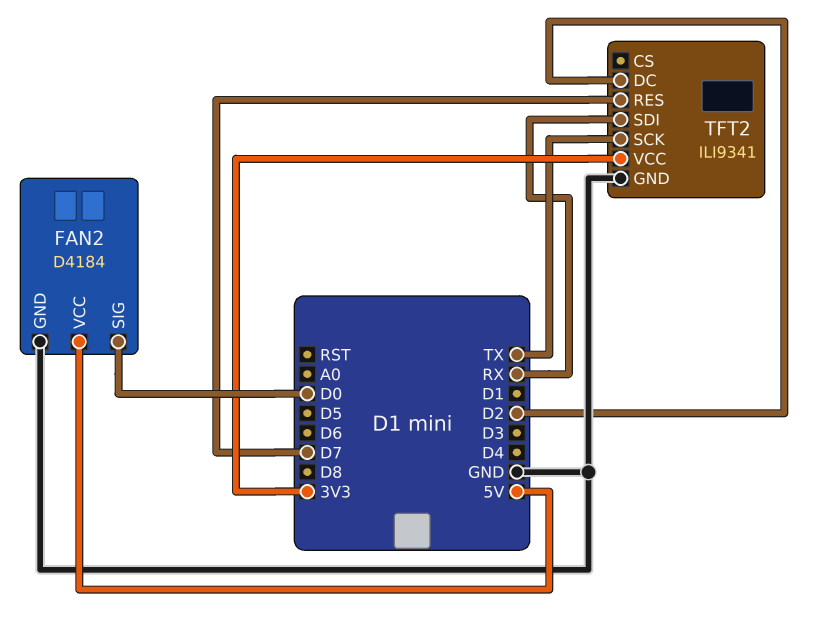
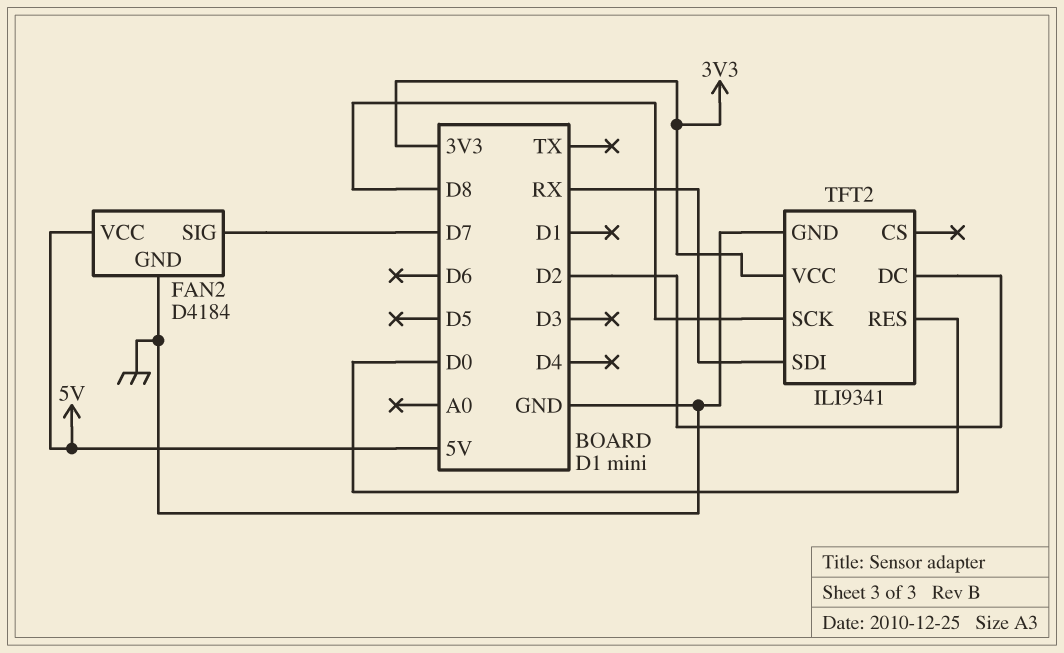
FAN2 pin SIG: D0 -> D7
TFT2 pin RES: D7 -> D0
TFT2 pin SCK: TX -> D8

